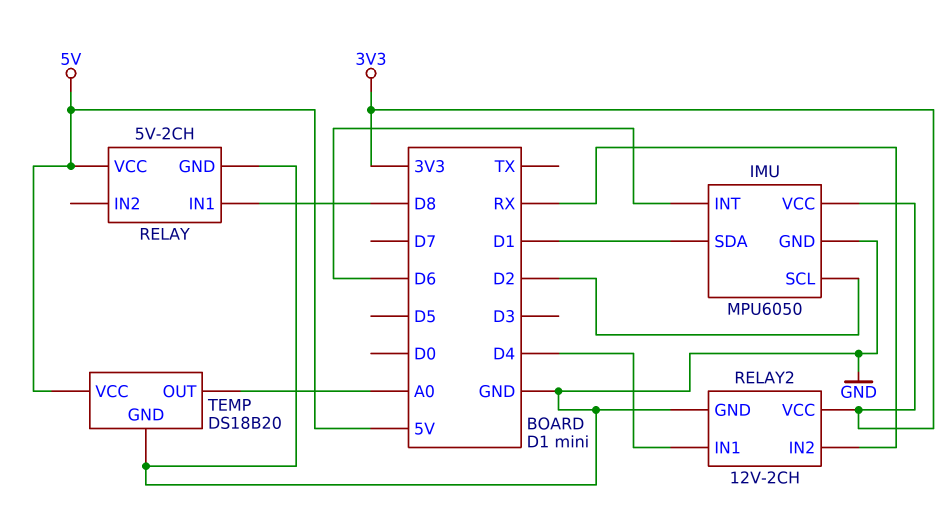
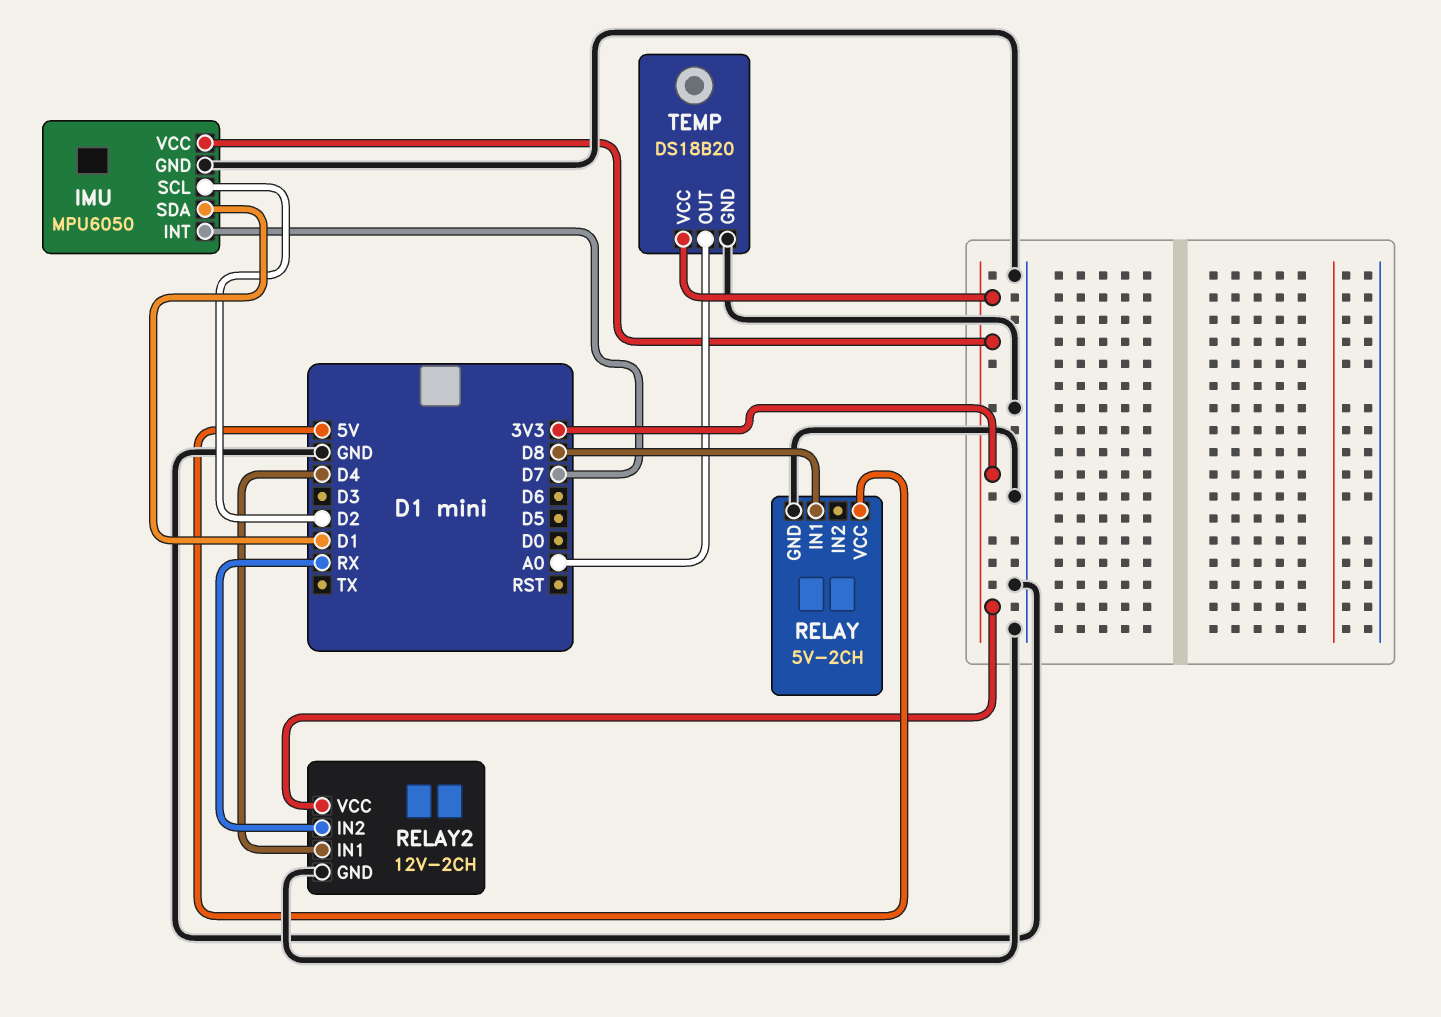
IMU pin INT: D6 -> D7
TEMP pin VCC: 5V -> 3V3

